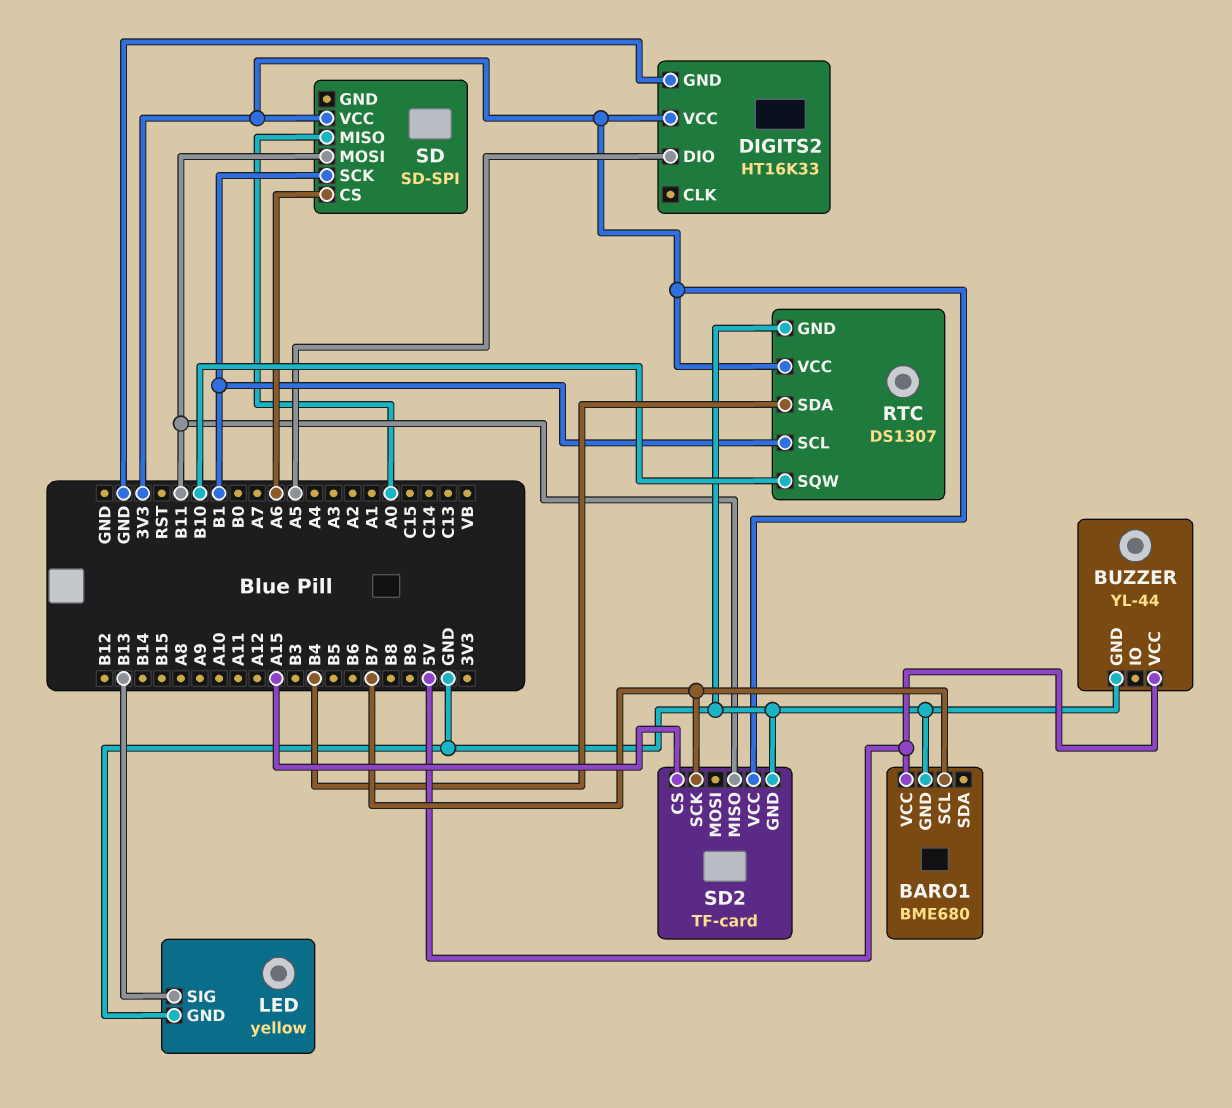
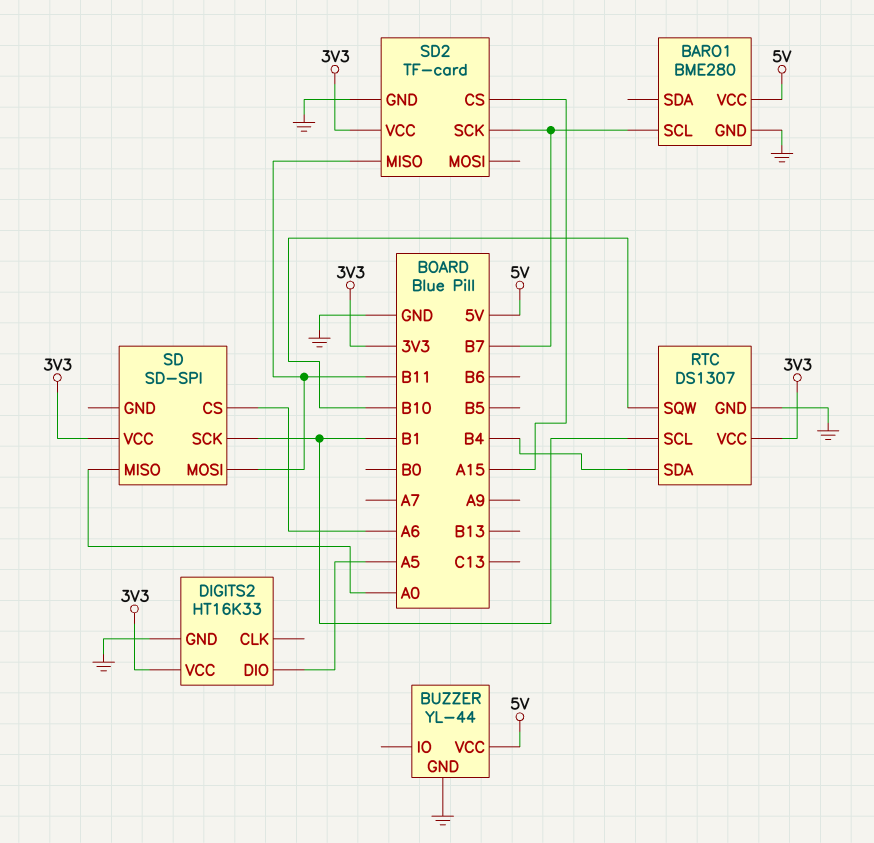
BARO1: BME680 -> BME280
LED: yellow -> none
LED pin GND: GND -> none
LED pin SIG: B13 -> none

